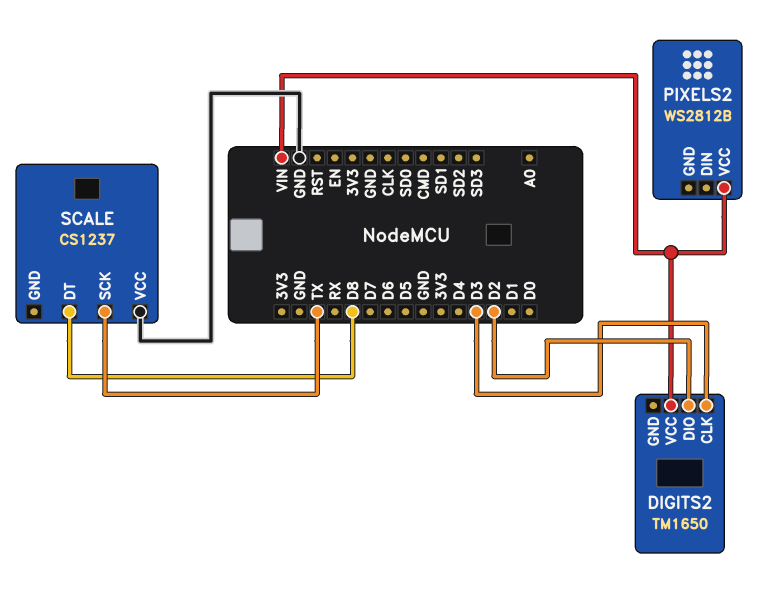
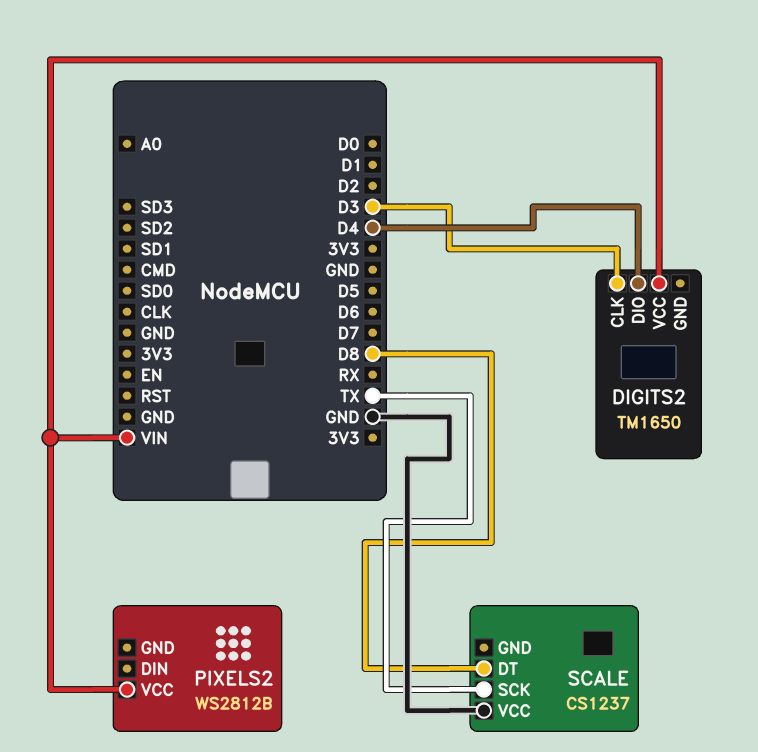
DIGITS2 pin DIO: D2 -> D4

